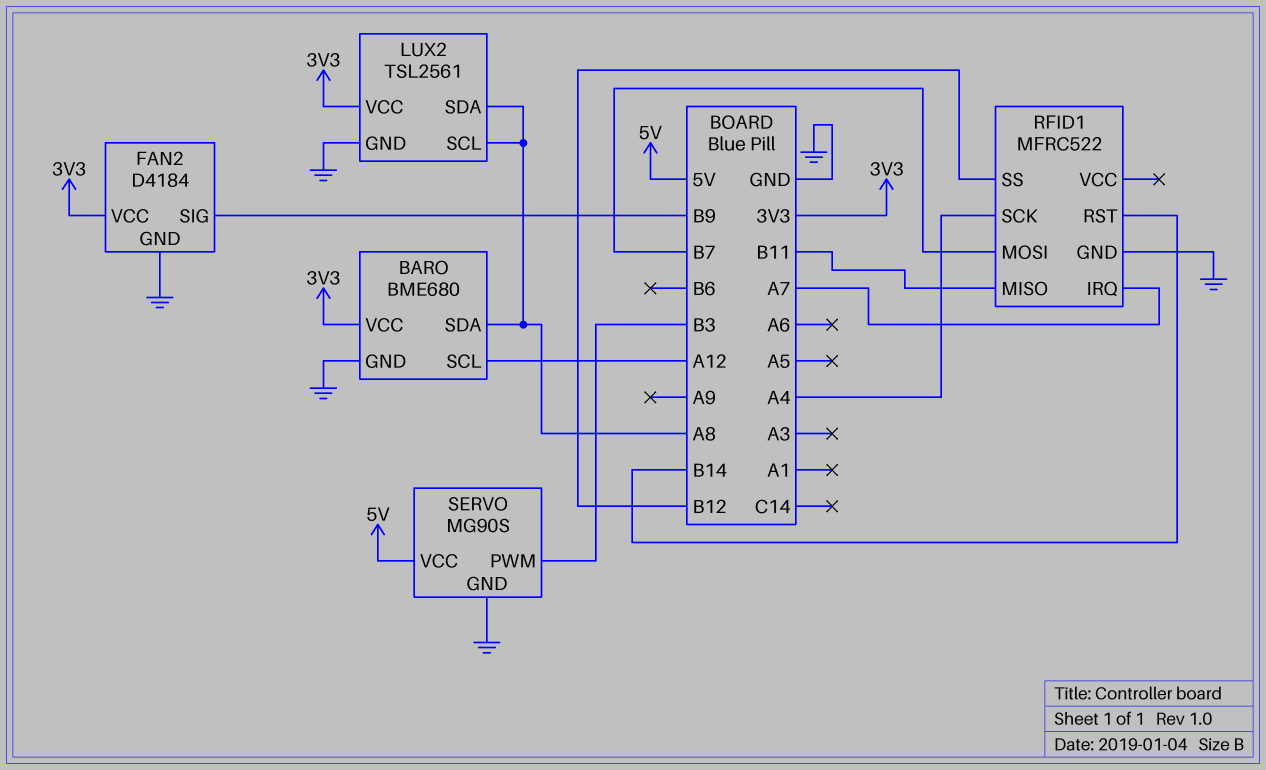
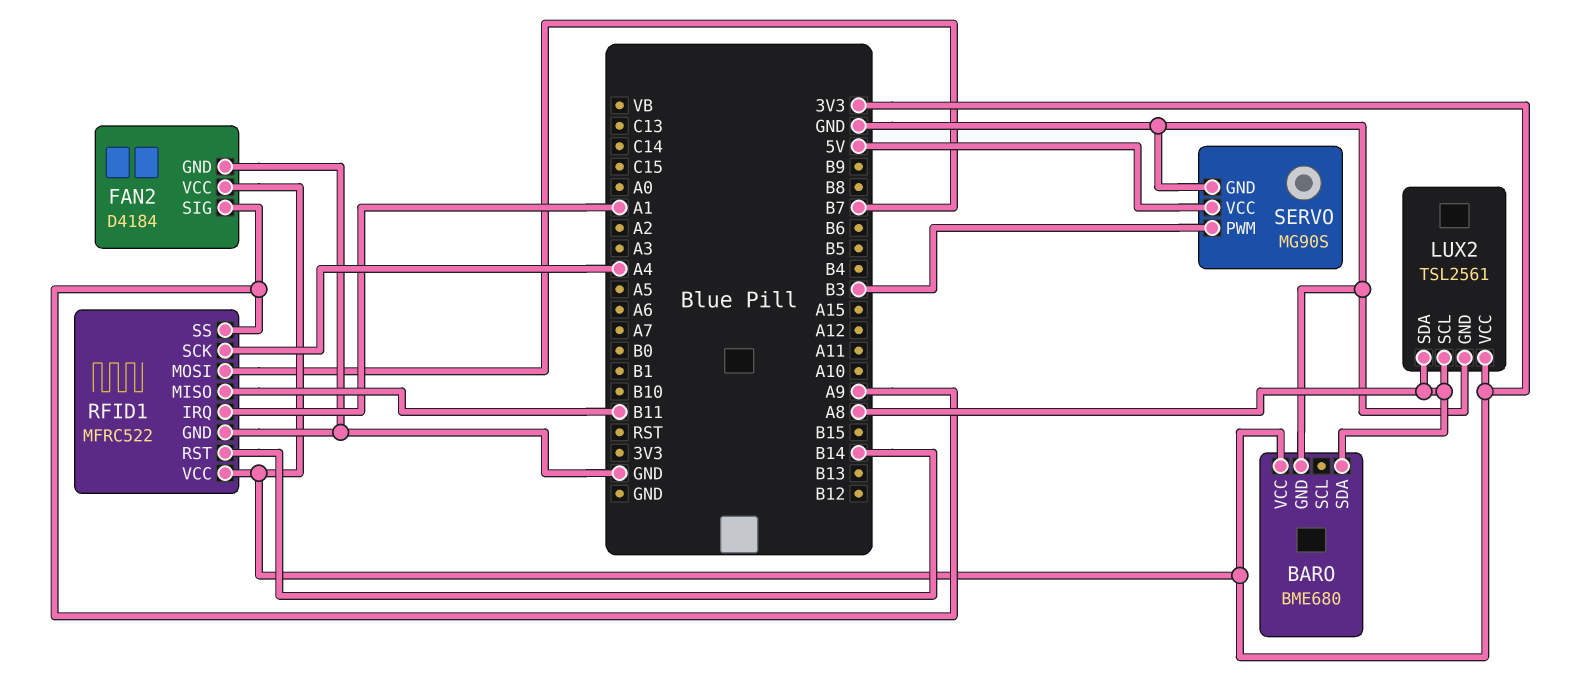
BARO pin SCL: A12 -> none
FAN2 pin SIG: B9 -> A9
RFID1 pin IRQ: A7 -> A1
RFID1 pin SS: B12 -> A9
RFID1 pin VCC: none -> 3V3

